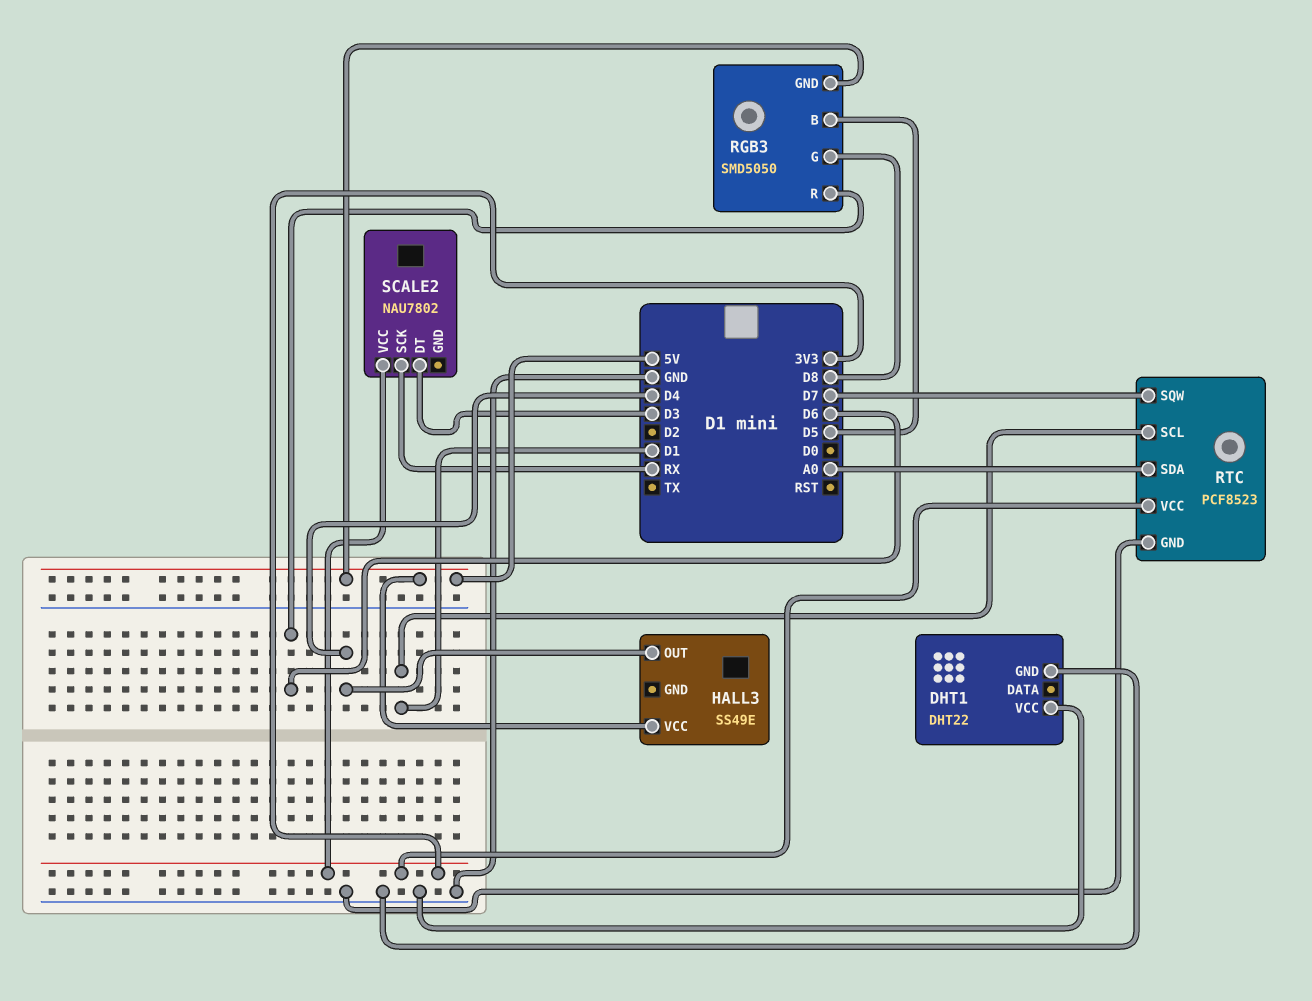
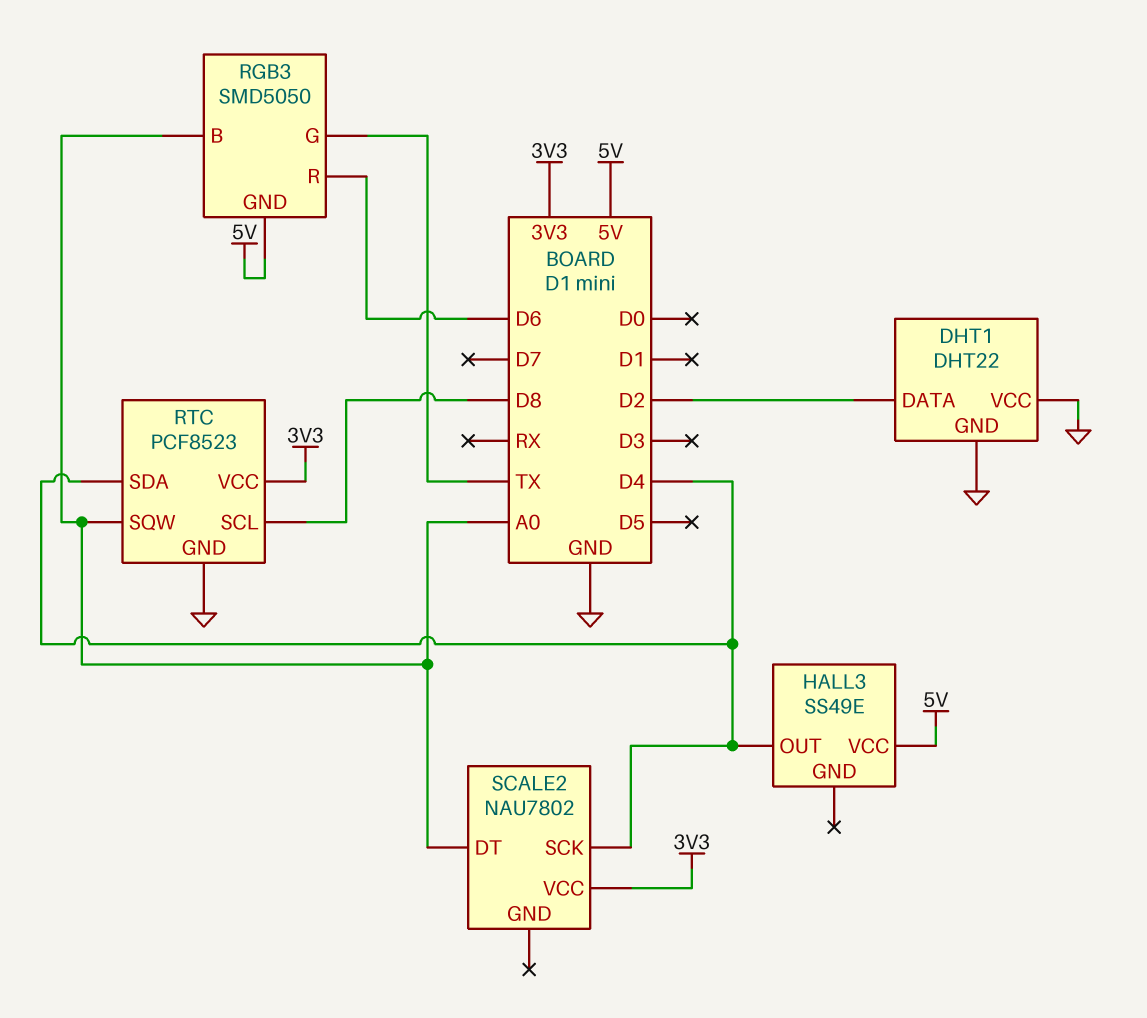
DHT1 pin DATA: none -> D2
RGB3 pin B: D5 -> A0
RGB3 pin G: D8 -> TX
RTC pin SCL: D1 -> D8
RTC pin SDA: A0 -> D4
RTC pin SQW: D7 -> A0
SCALE2 pin DT: D3 -> A0
SCALE2 pin SCK: RX -> D4

